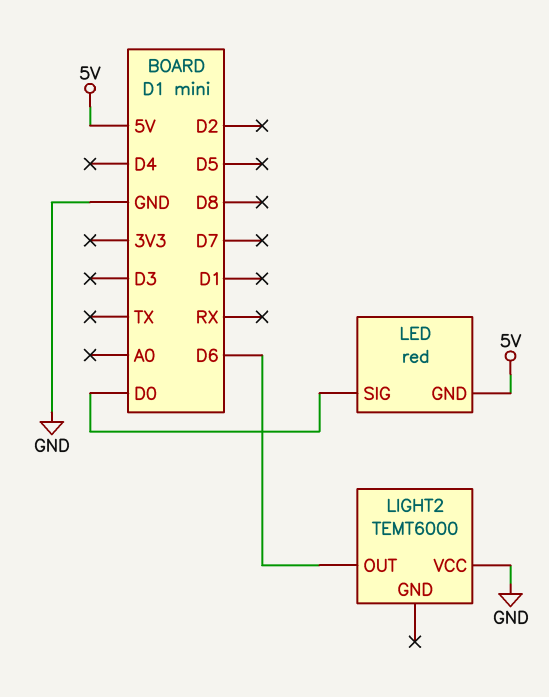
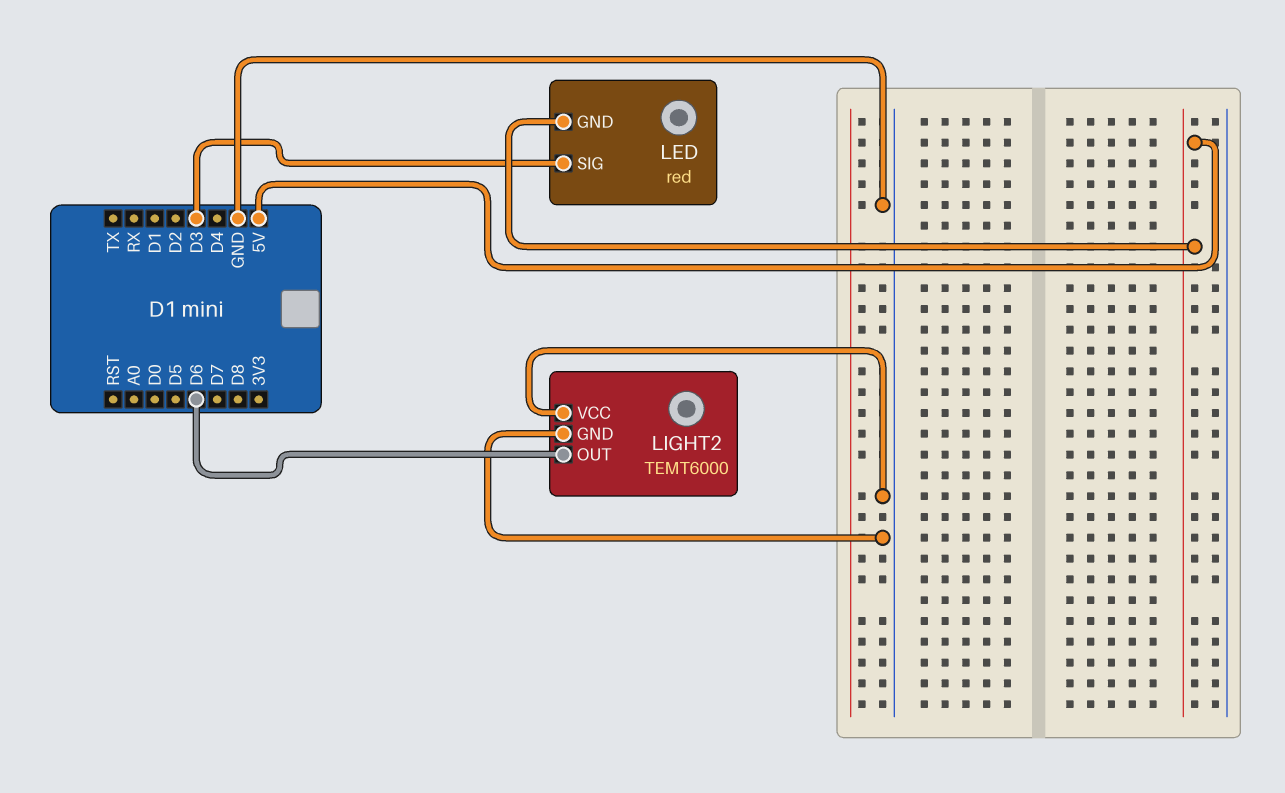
LED pin SIG: D0 -> D3
LIGHT2 pin GND: none -> GND

